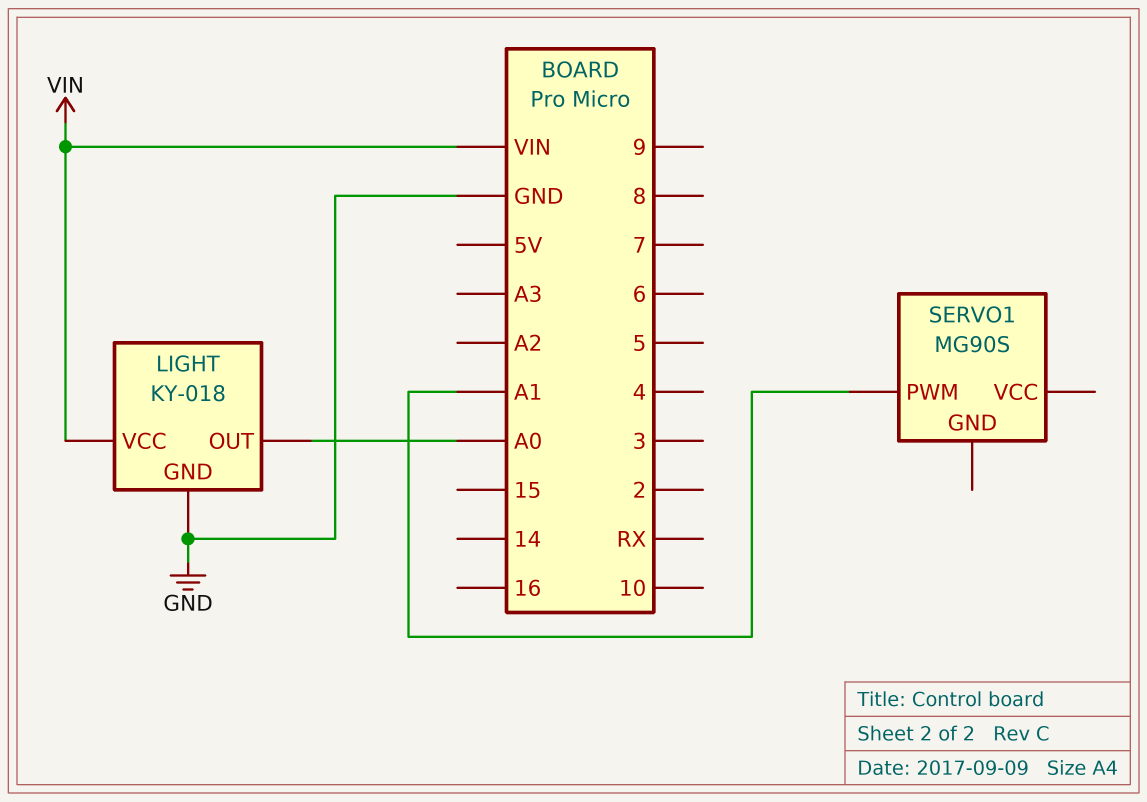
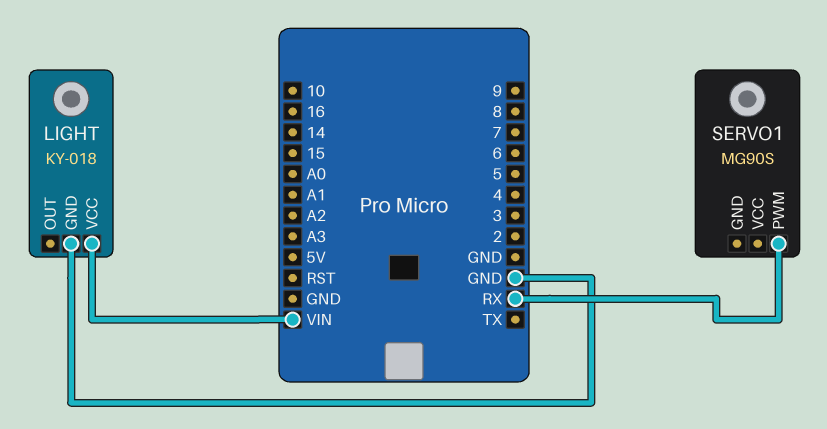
LIGHT pin OUT: A0 -> none
SERVO1 pin PWM: A1 -> RX

